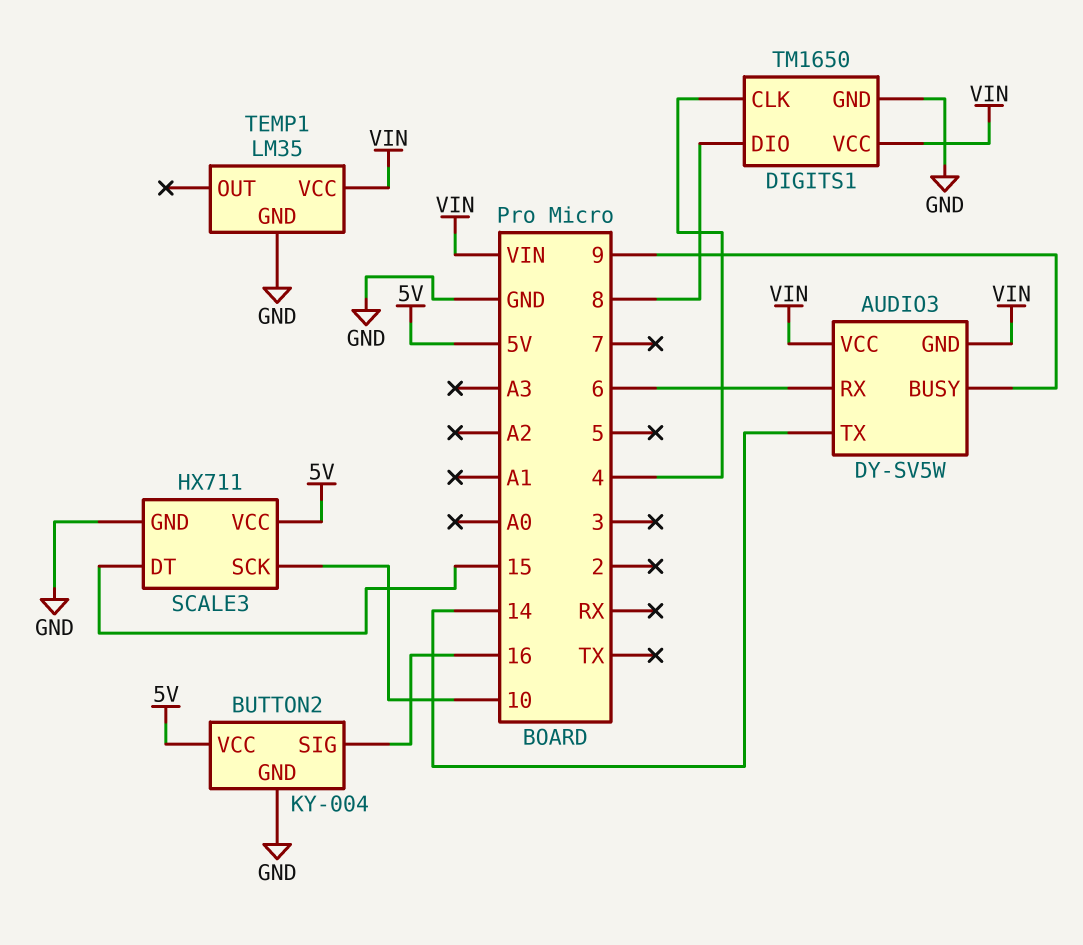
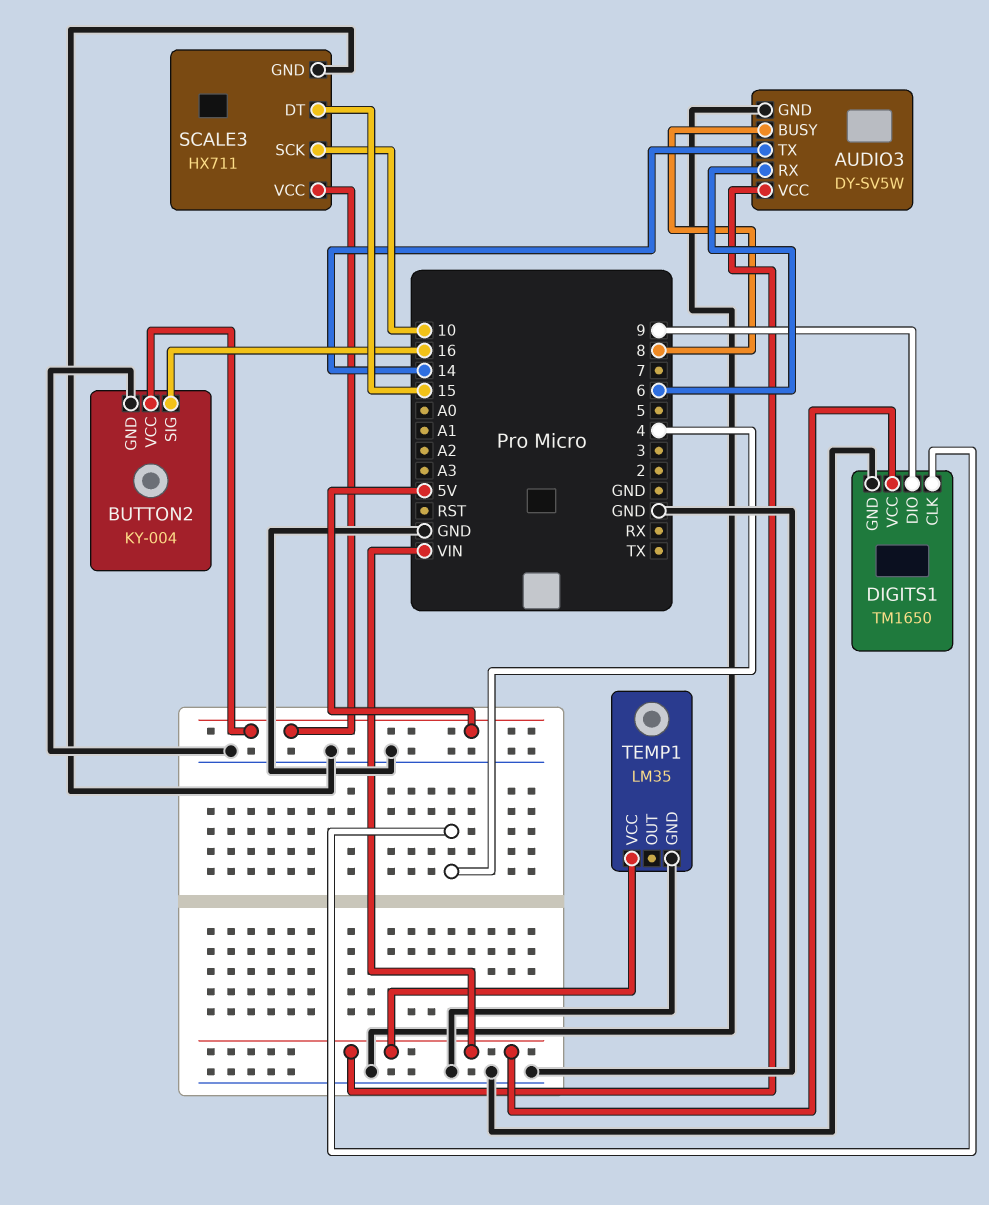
AUDIO3 pin BUSY: 9 -> 8
AUDIO3 pin GND: VIN -> GND
DIGITS1 pin DIO: 8 -> 9

